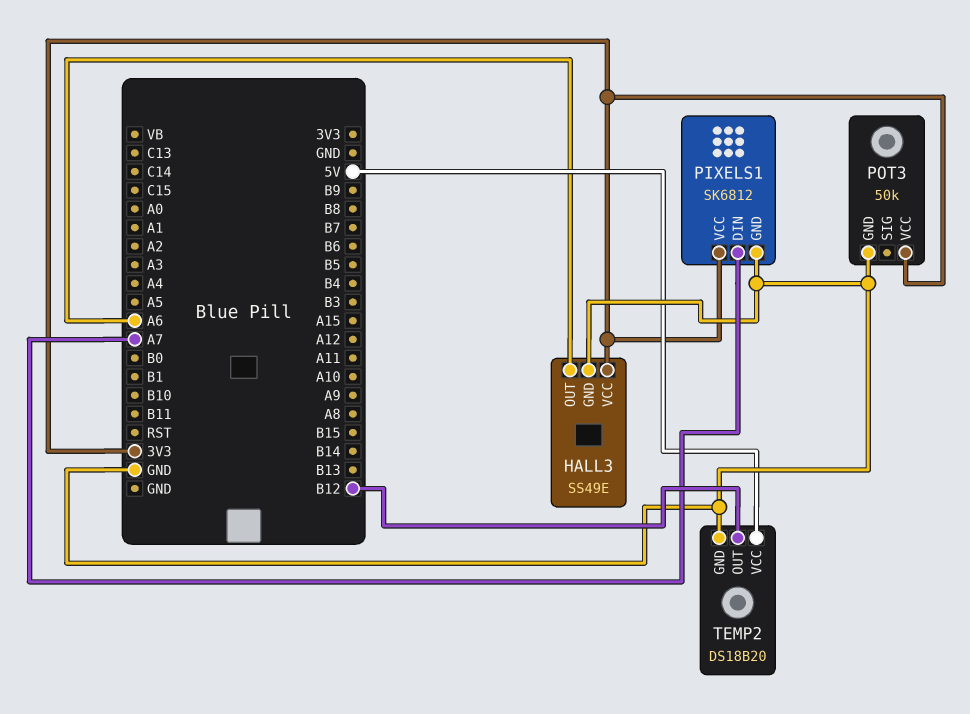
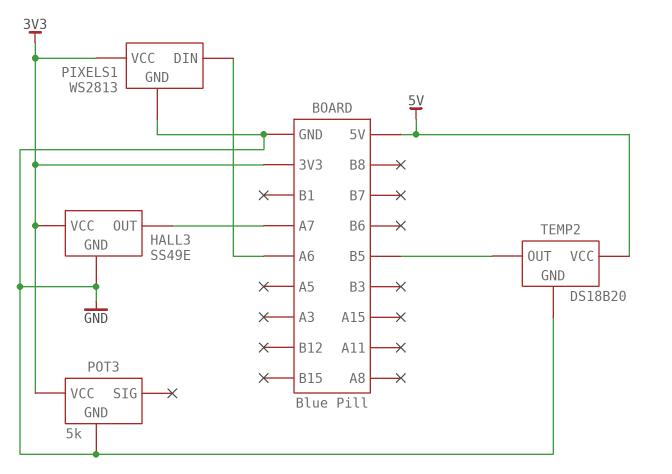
HALL3 pin OUT: A6 -> A7
PIXELS1: SK6812 -> WS2813
PIXELS1 pin DIN: A7 -> A6
POT3: 50k -> 5k
TEMP2 pin OUT: B12 -> B5

